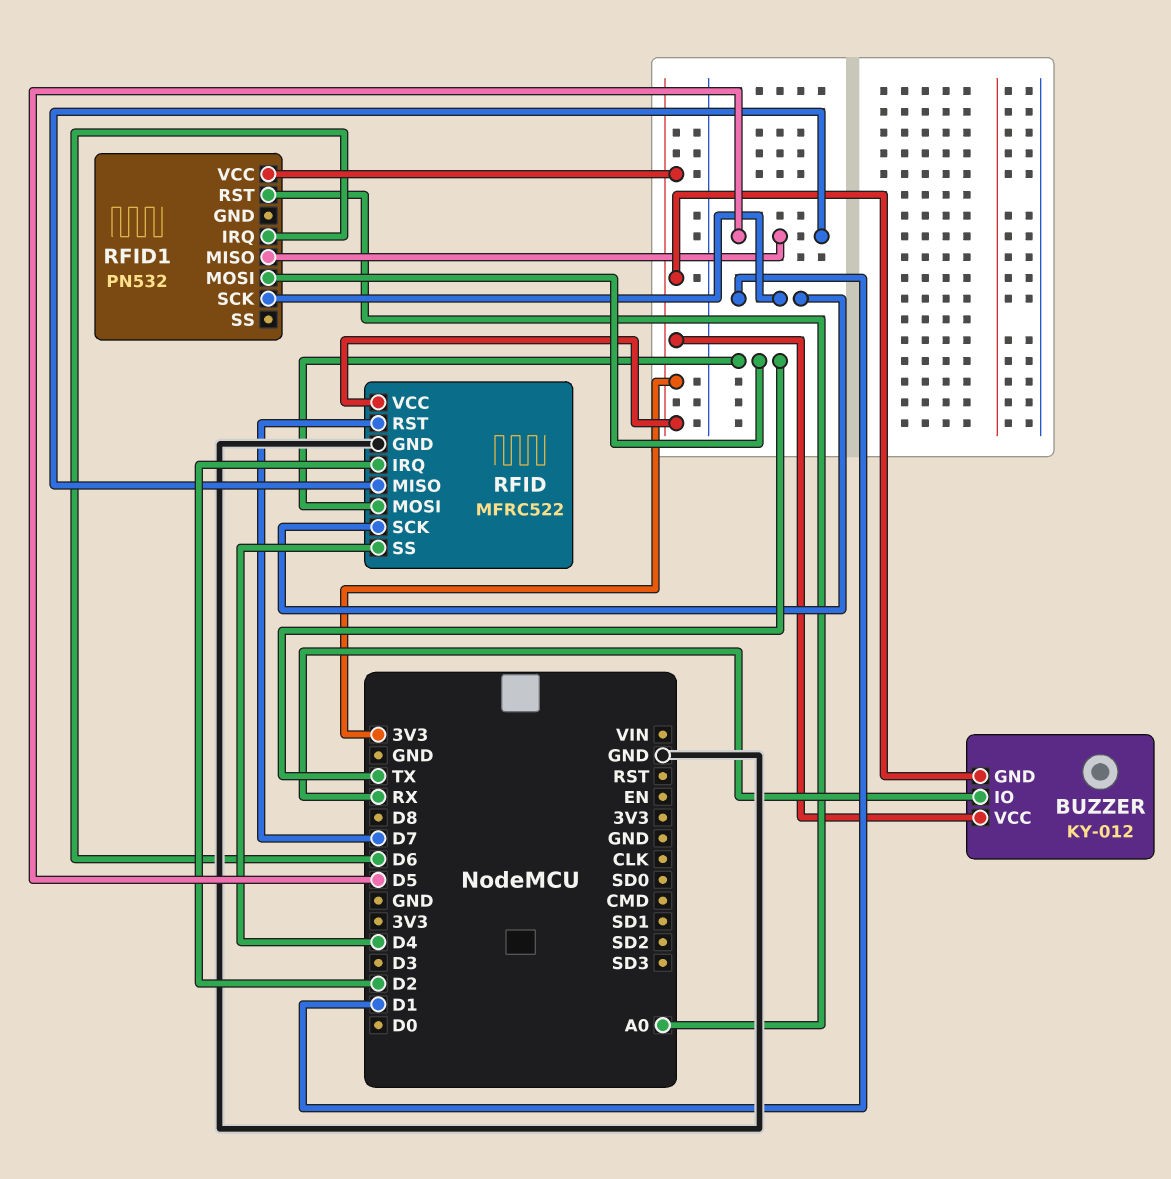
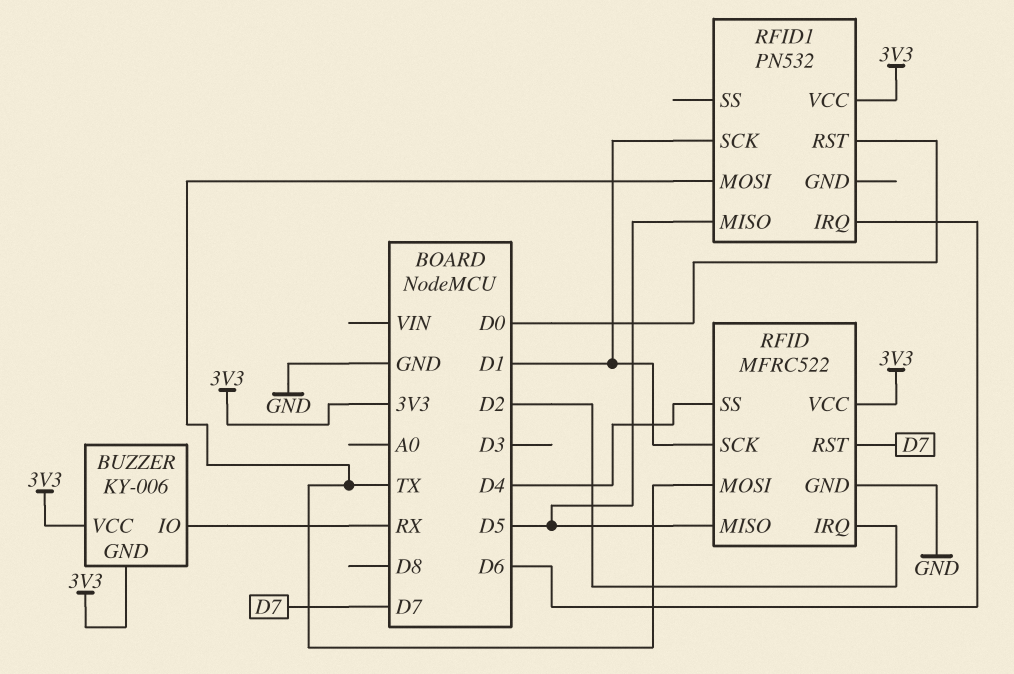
BUZZER: KY-012 -> KY-006
RFID1 pin RST: A0 -> D0

